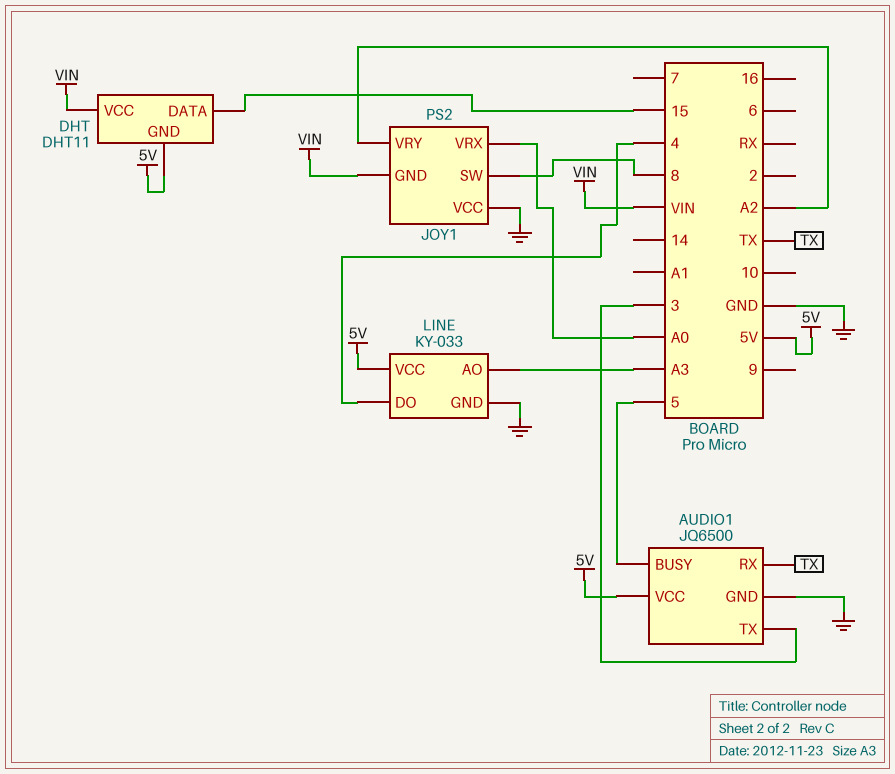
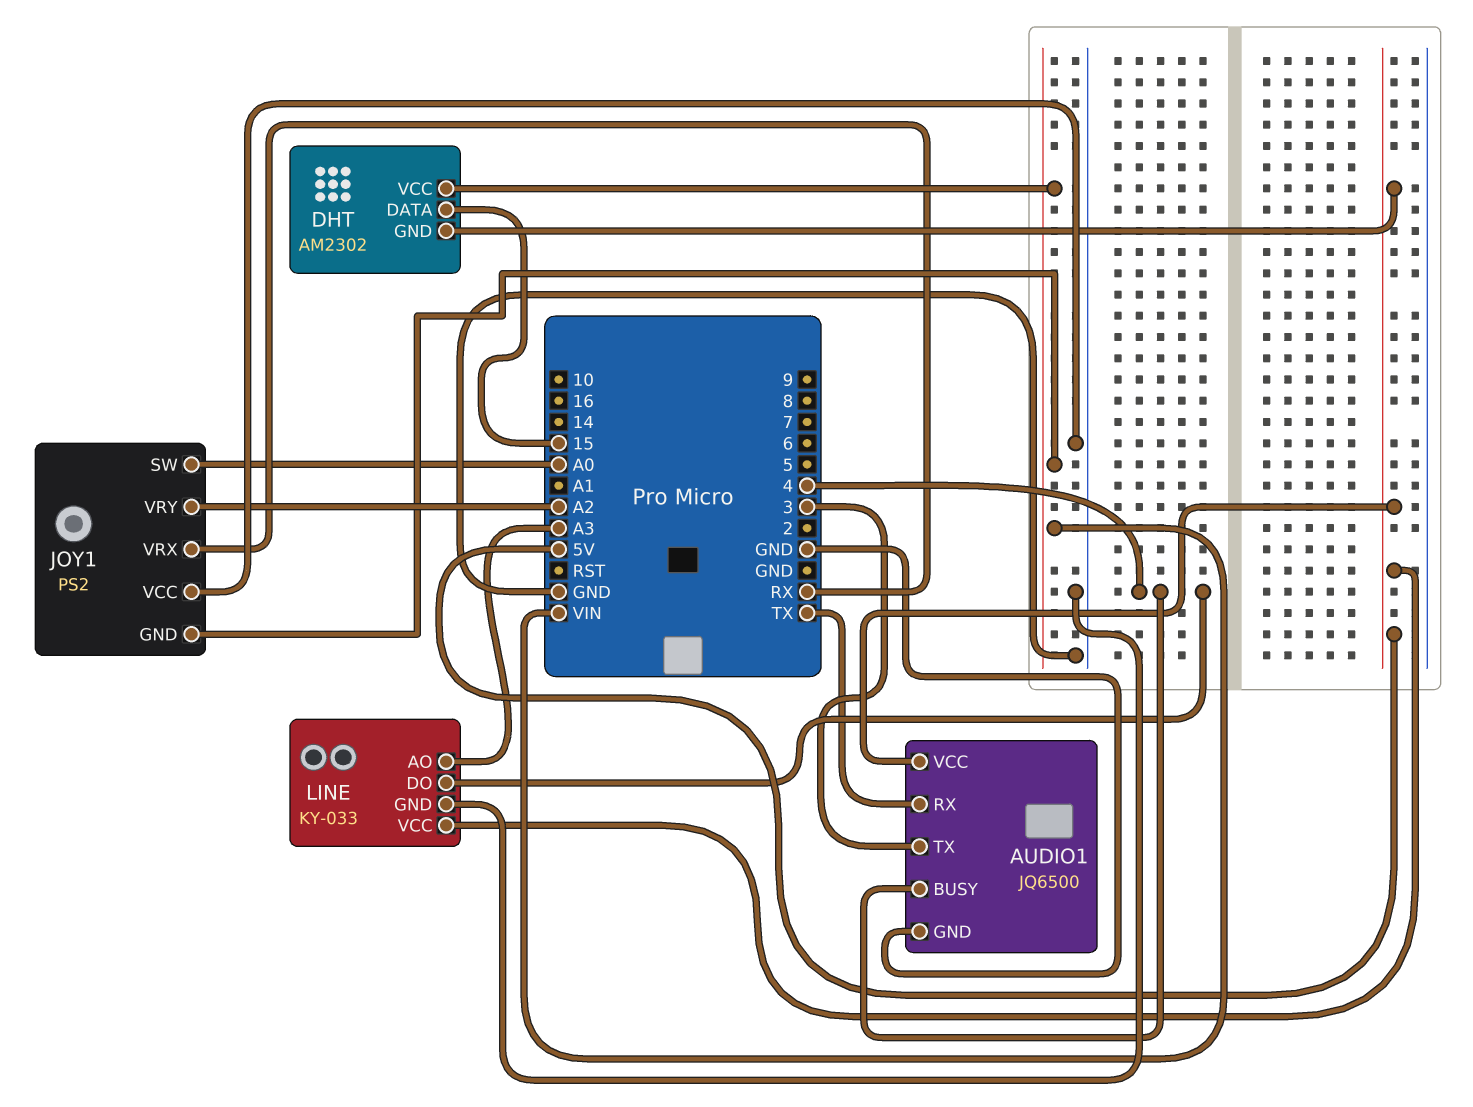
AUDIO1 pin BUSY: 5 -> 4
DHT: DHT11 -> AM2302
JOY1 pin SW: 8 -> A0
JOY1 pin VRX: A0 -> RX

